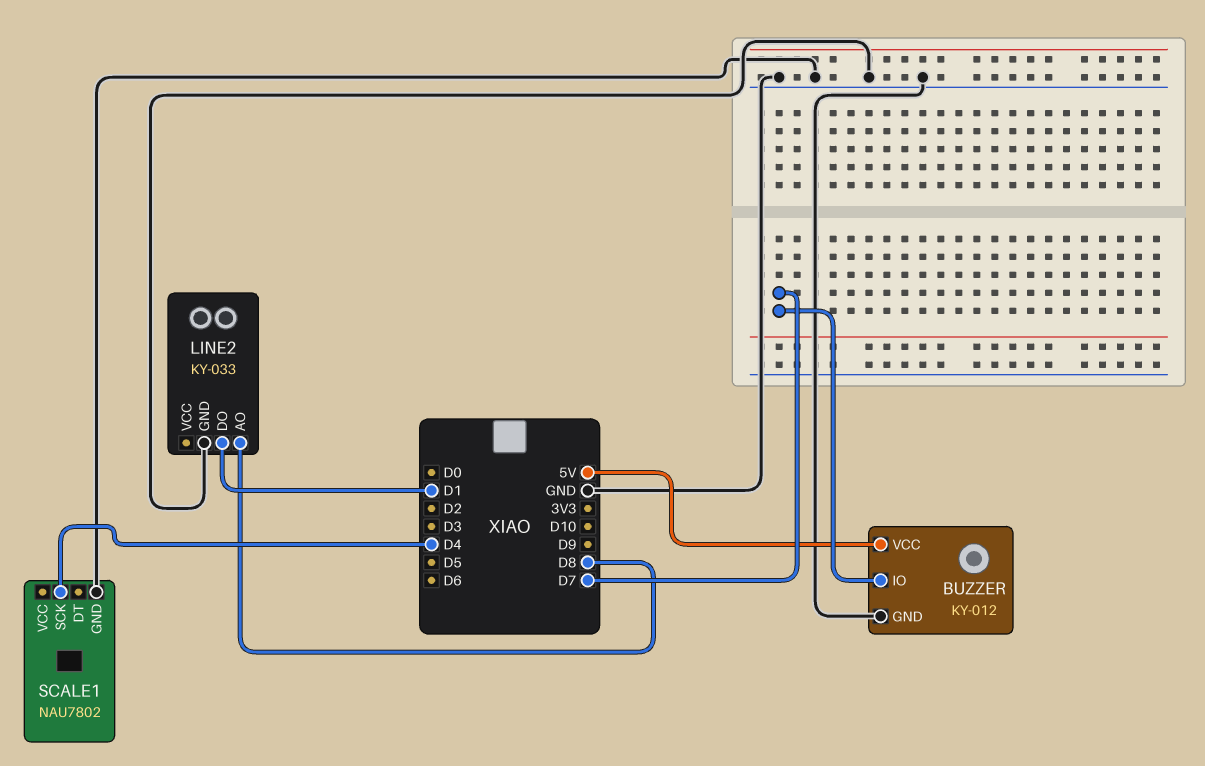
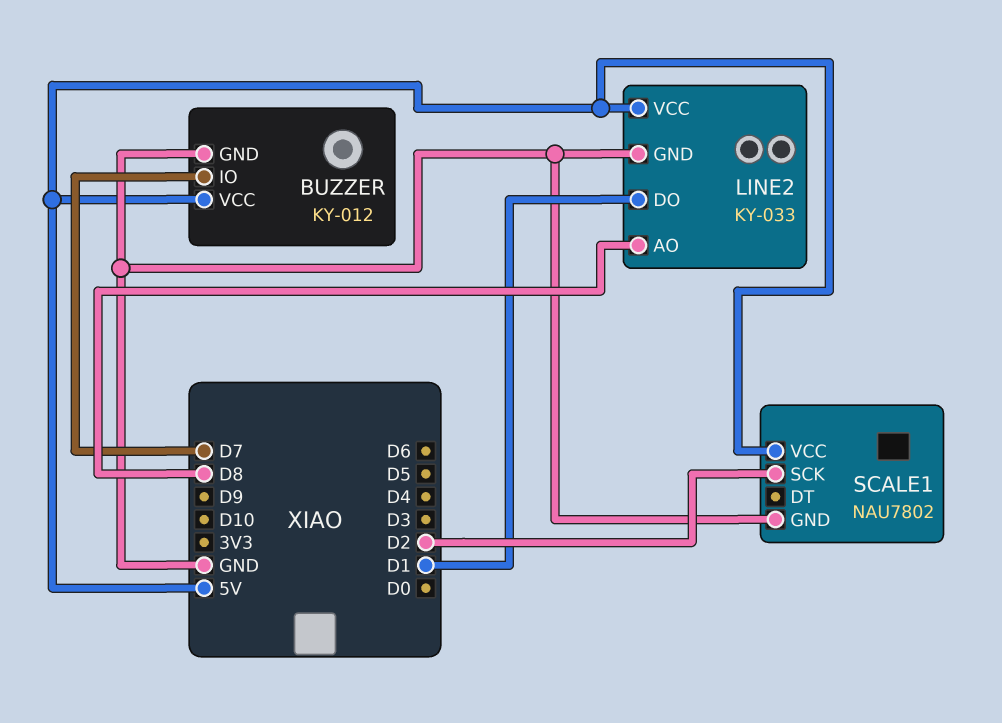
LINE2 pin VCC: none -> 5V
SCALE1 pin SCK: D4 -> D2
SCALE1 pin VCC: none -> 5V

